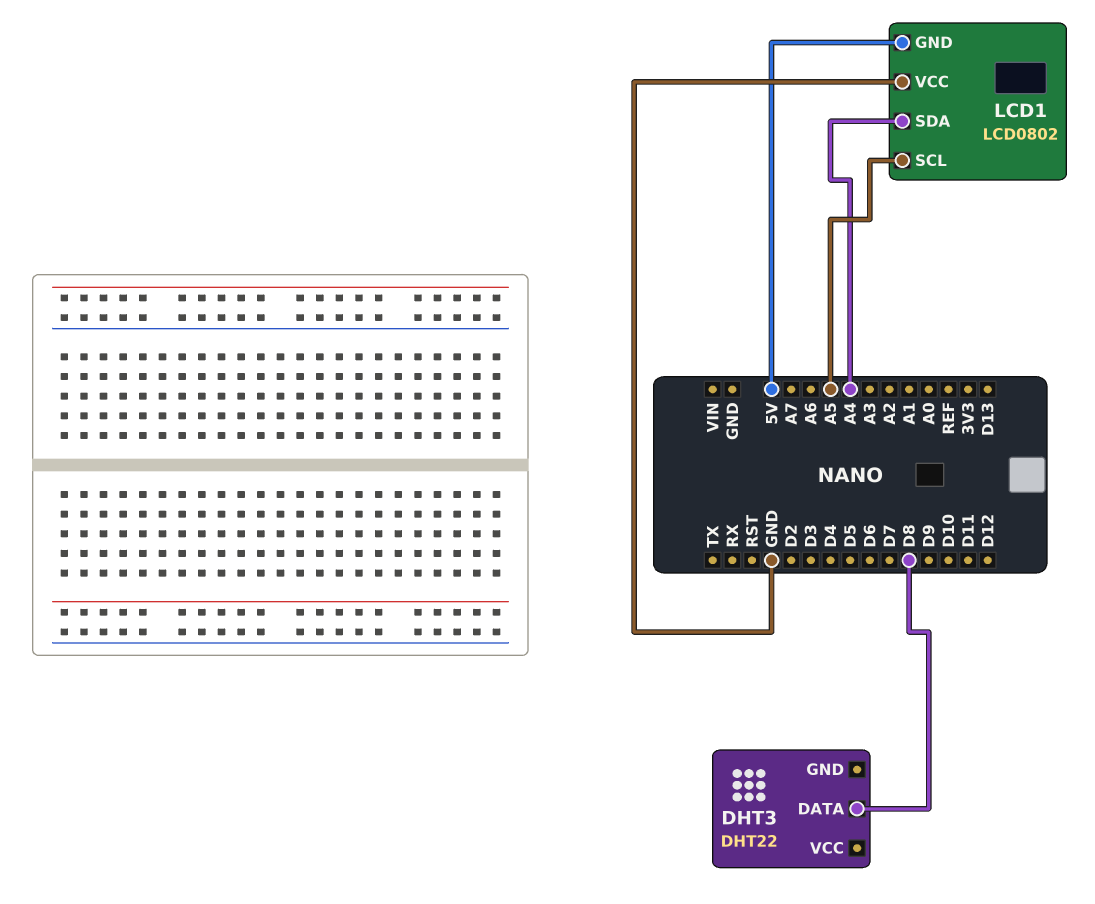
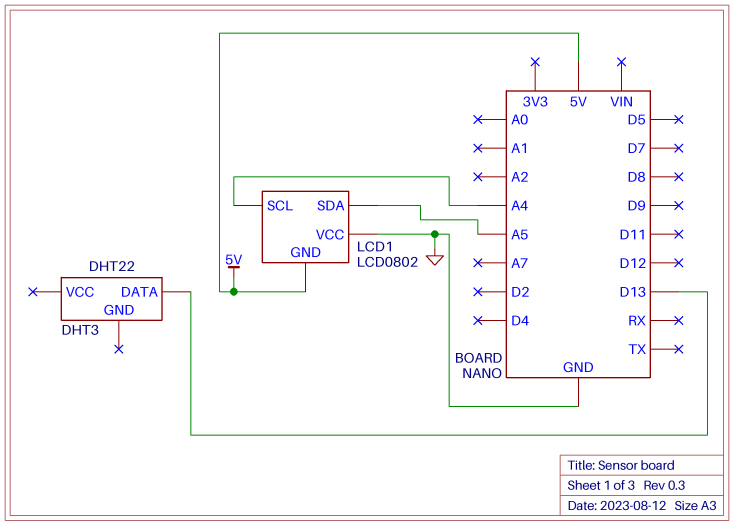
DHT3 pin DATA: D8 -> D13
LCD1 pin SCL: A5 -> A4
LCD1 pin SDA: A4 -> A5

